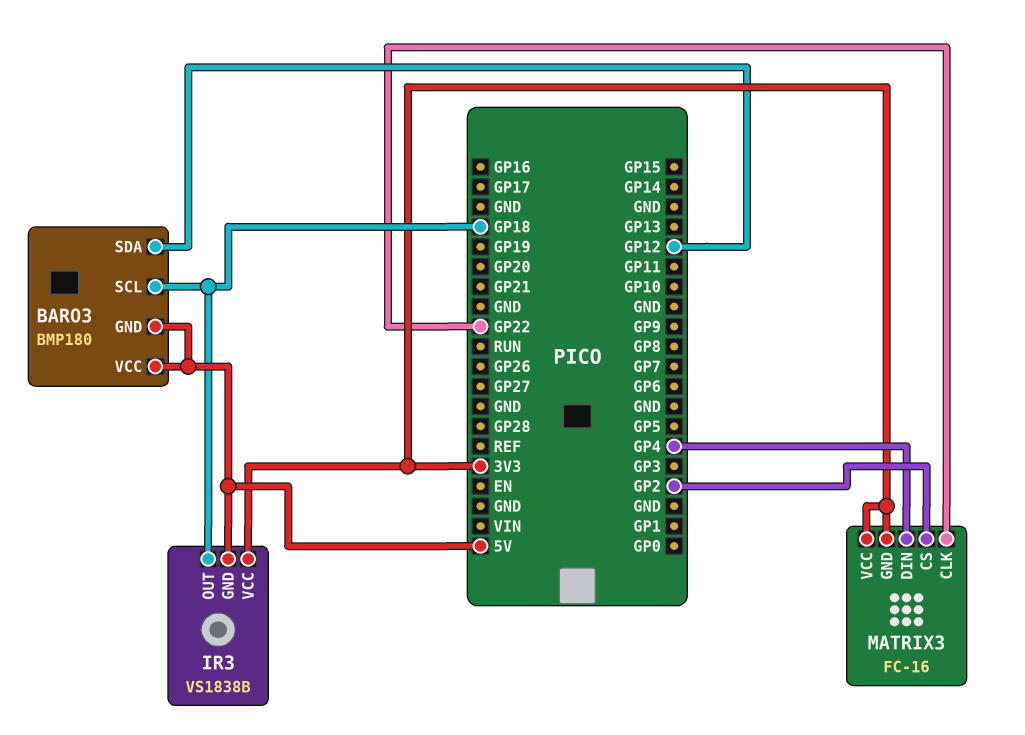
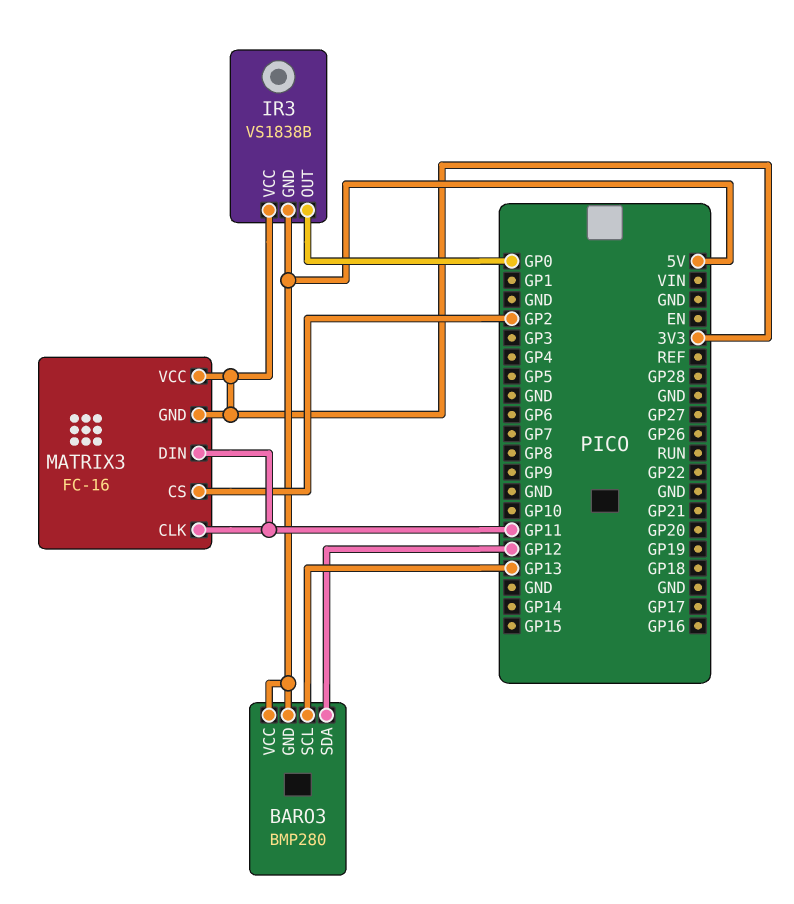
BARO3: BMP180 -> BMP280
BARO3 pin SCL: GP18 -> GP13
IR3 pin OUT: GP18 -> GP0
MATRIX3 pin CLK: GP22 -> GP11
MATRIX3 pin DIN: GP4 -> GP11

